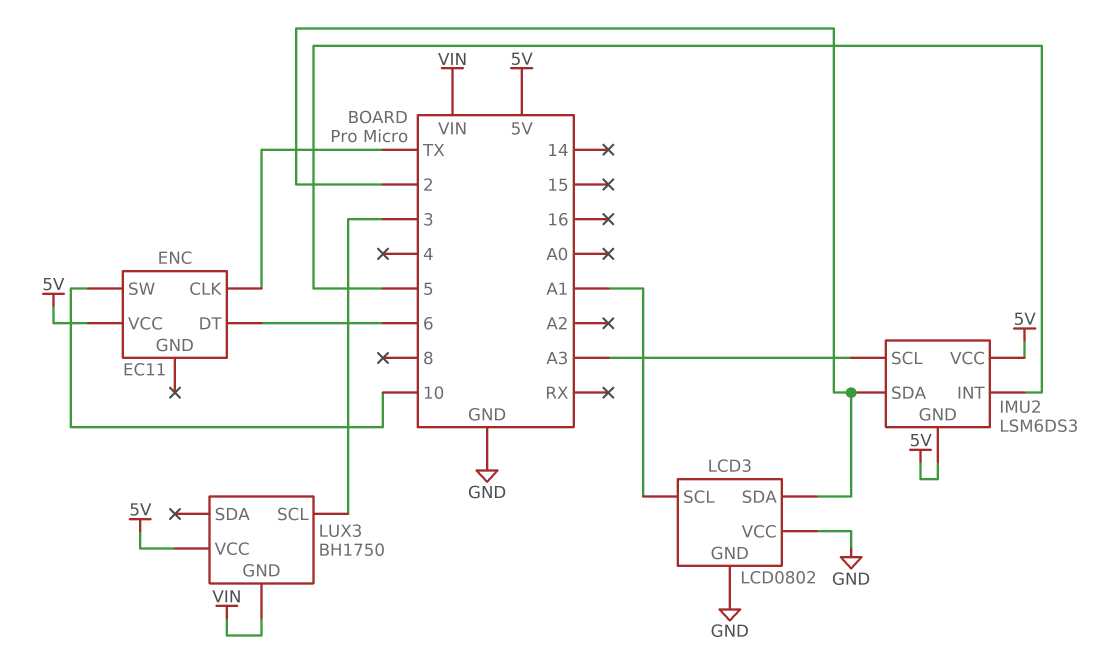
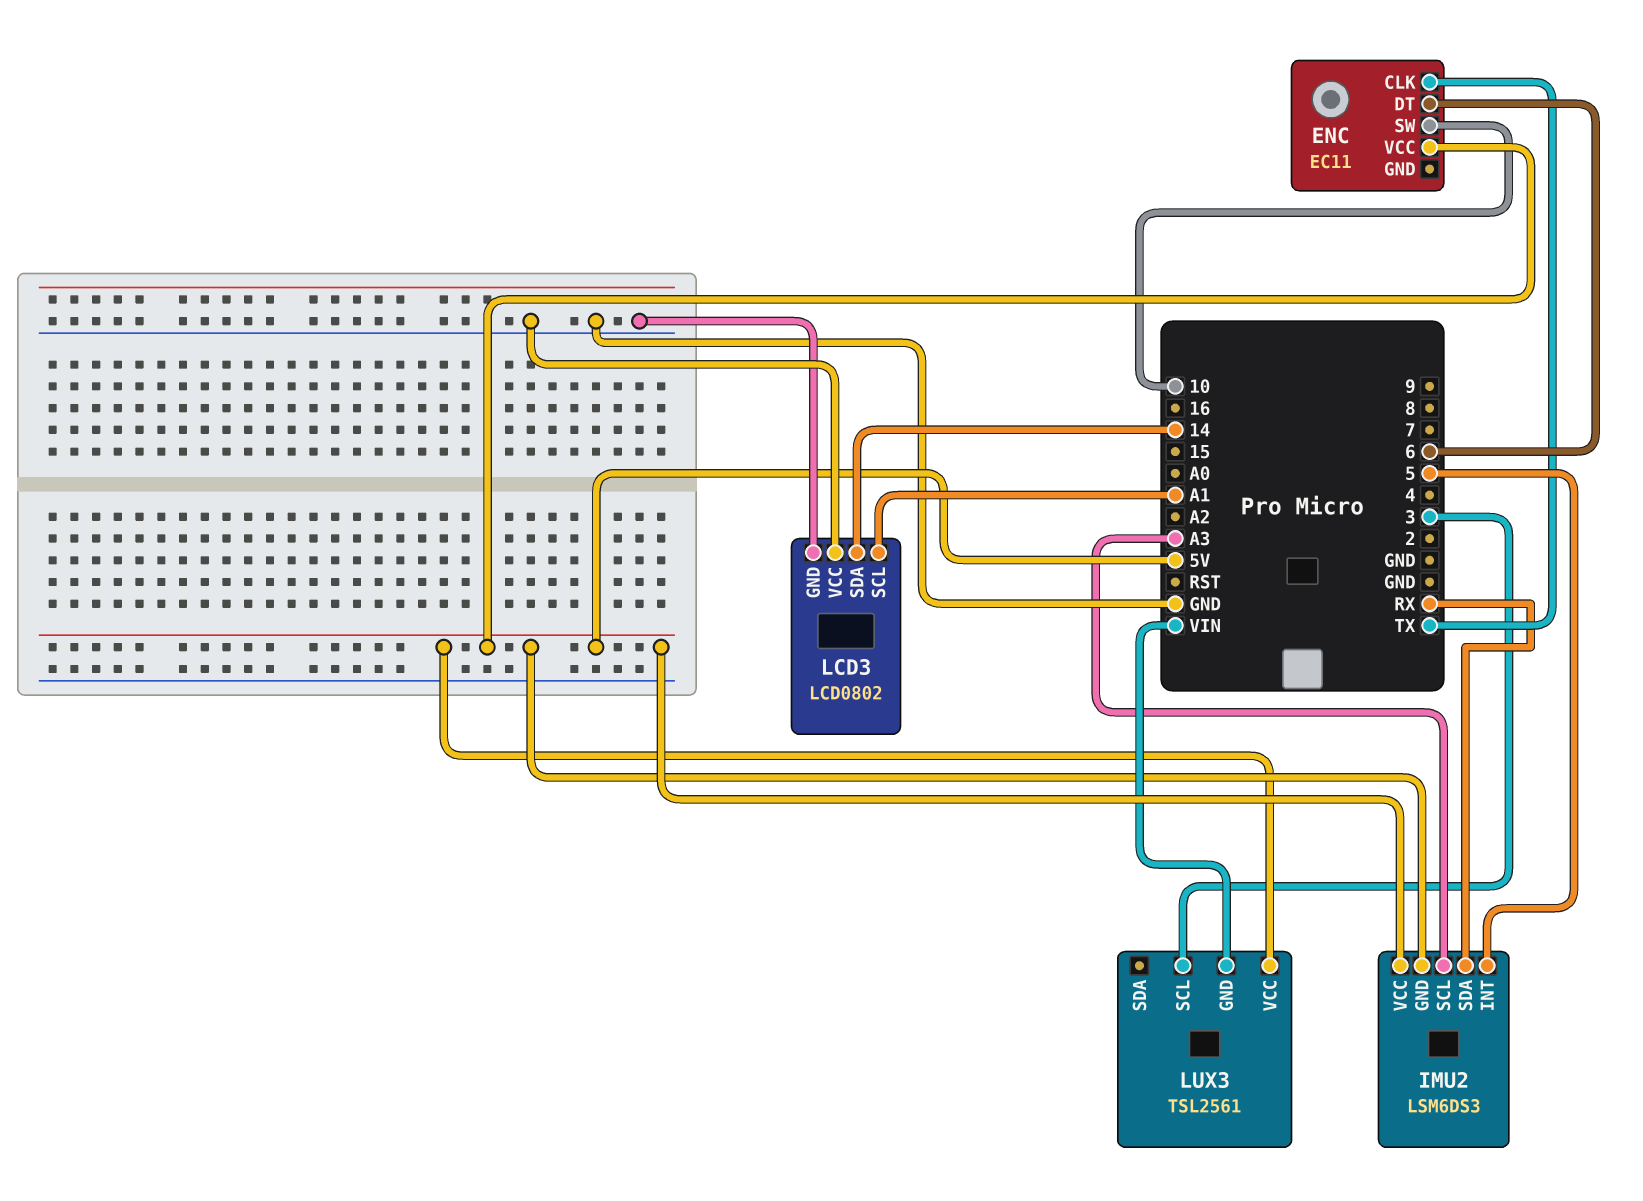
IMU2 pin SDA: 2 -> RX
LCD3 pin SDA: 2 -> 14
LUX3: BH1750 -> TSL2561

